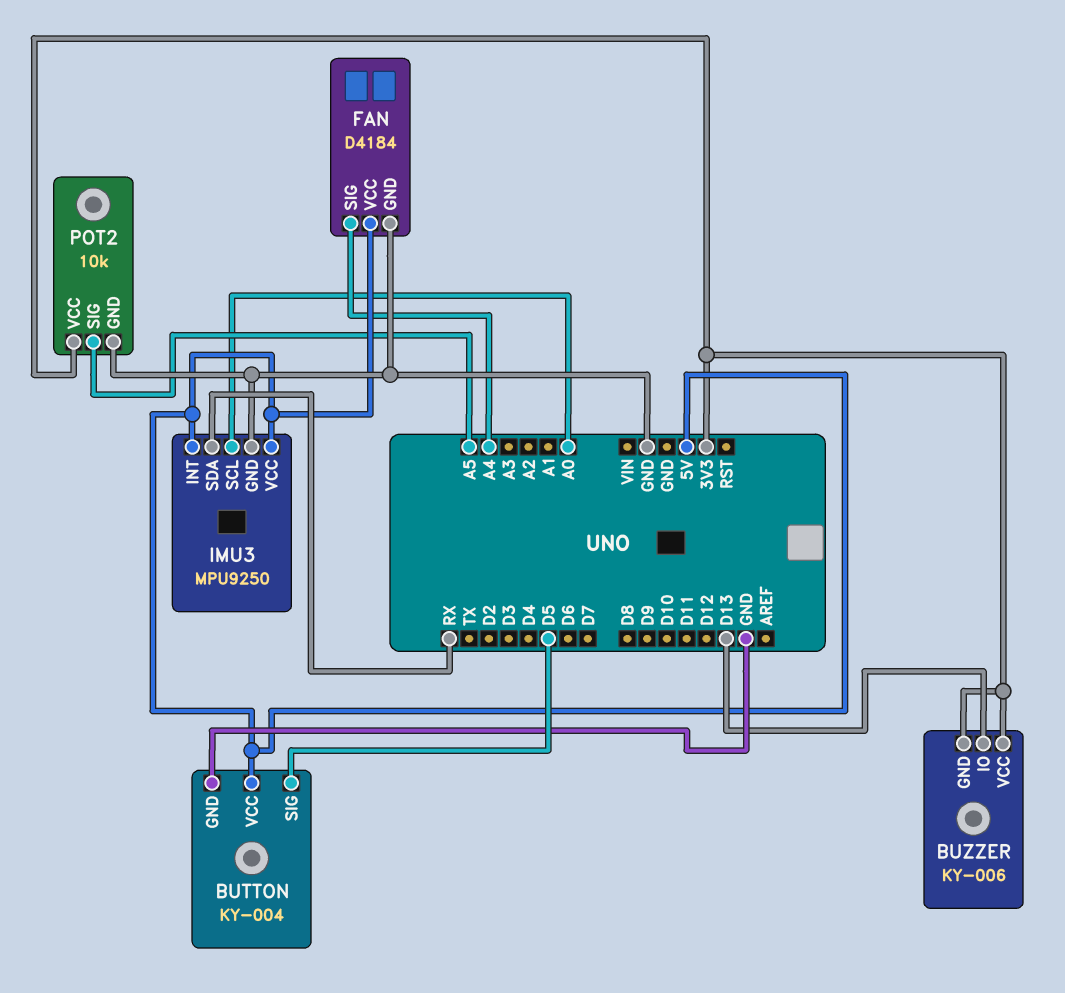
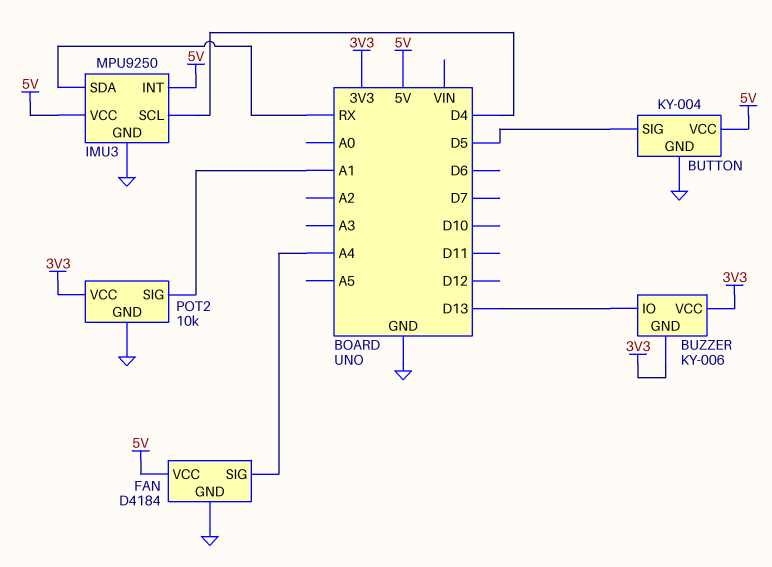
IMU3 pin SCL: A0 -> D4
POT2 pin SIG: A5 -> A1

